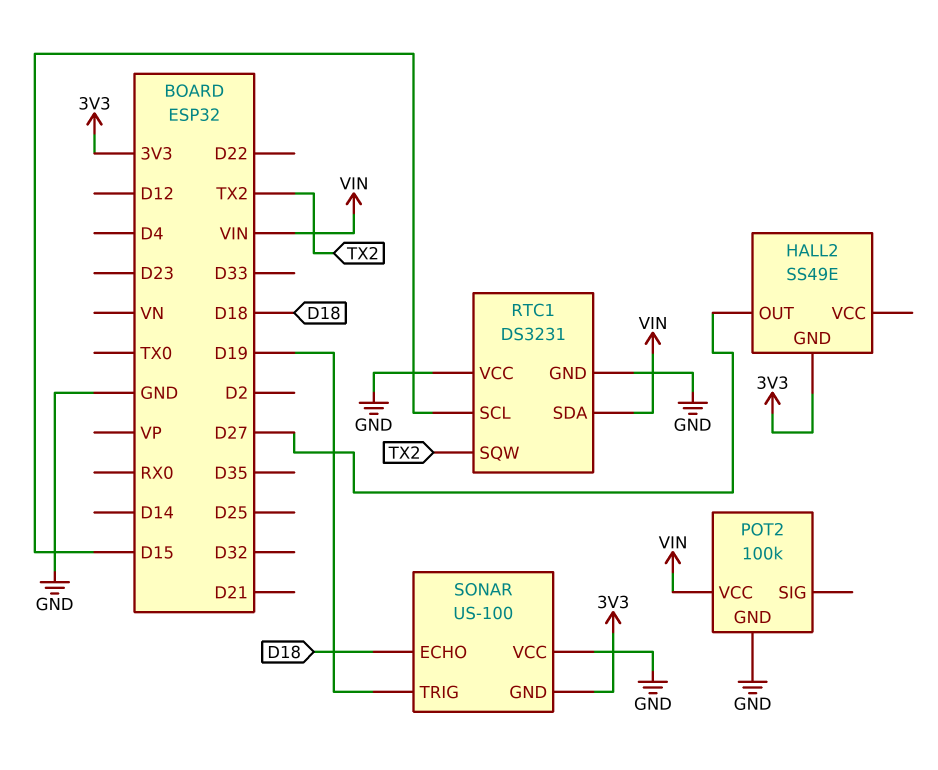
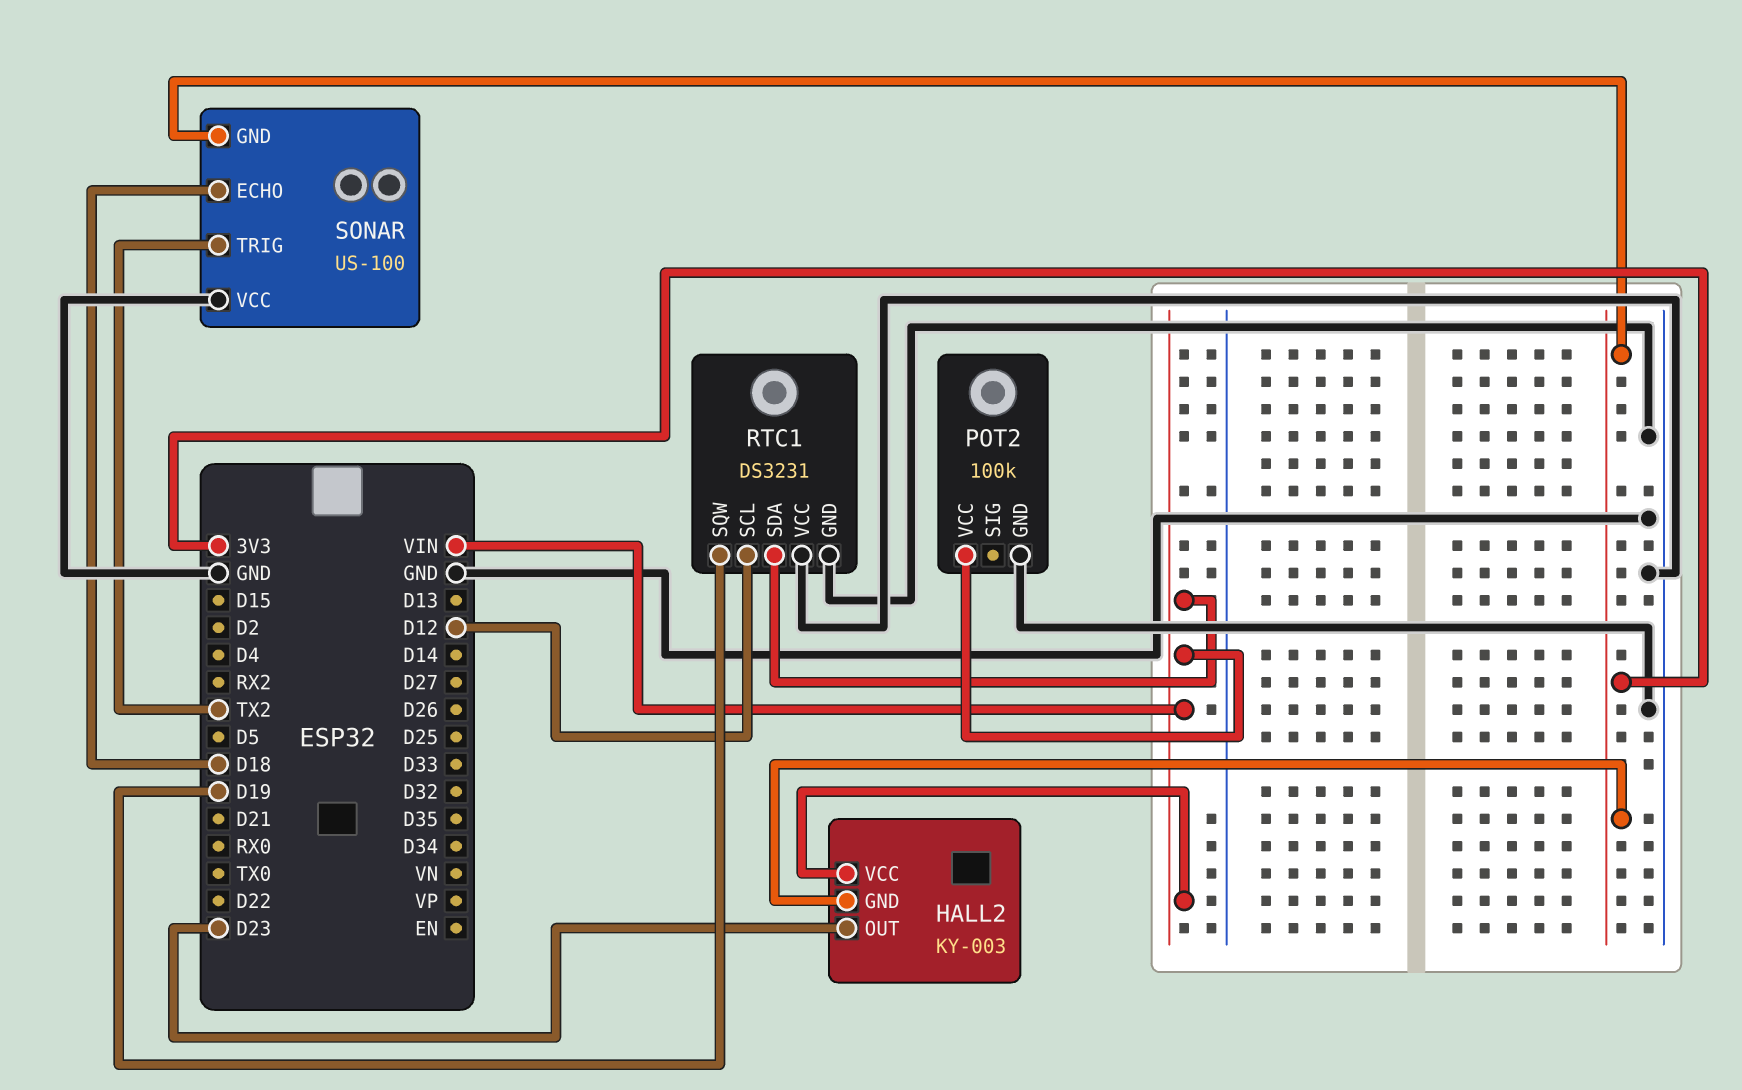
HALL2: SS49E -> KY-003
HALL2 pin OUT: D27 -> D23
HALL2 pin VCC: none -> VIN
RTC1 pin SCL: D15 -> D12
RTC1 pin SQW: TX2 -> D19
SONAR pin TRIG: D19 -> TX2

